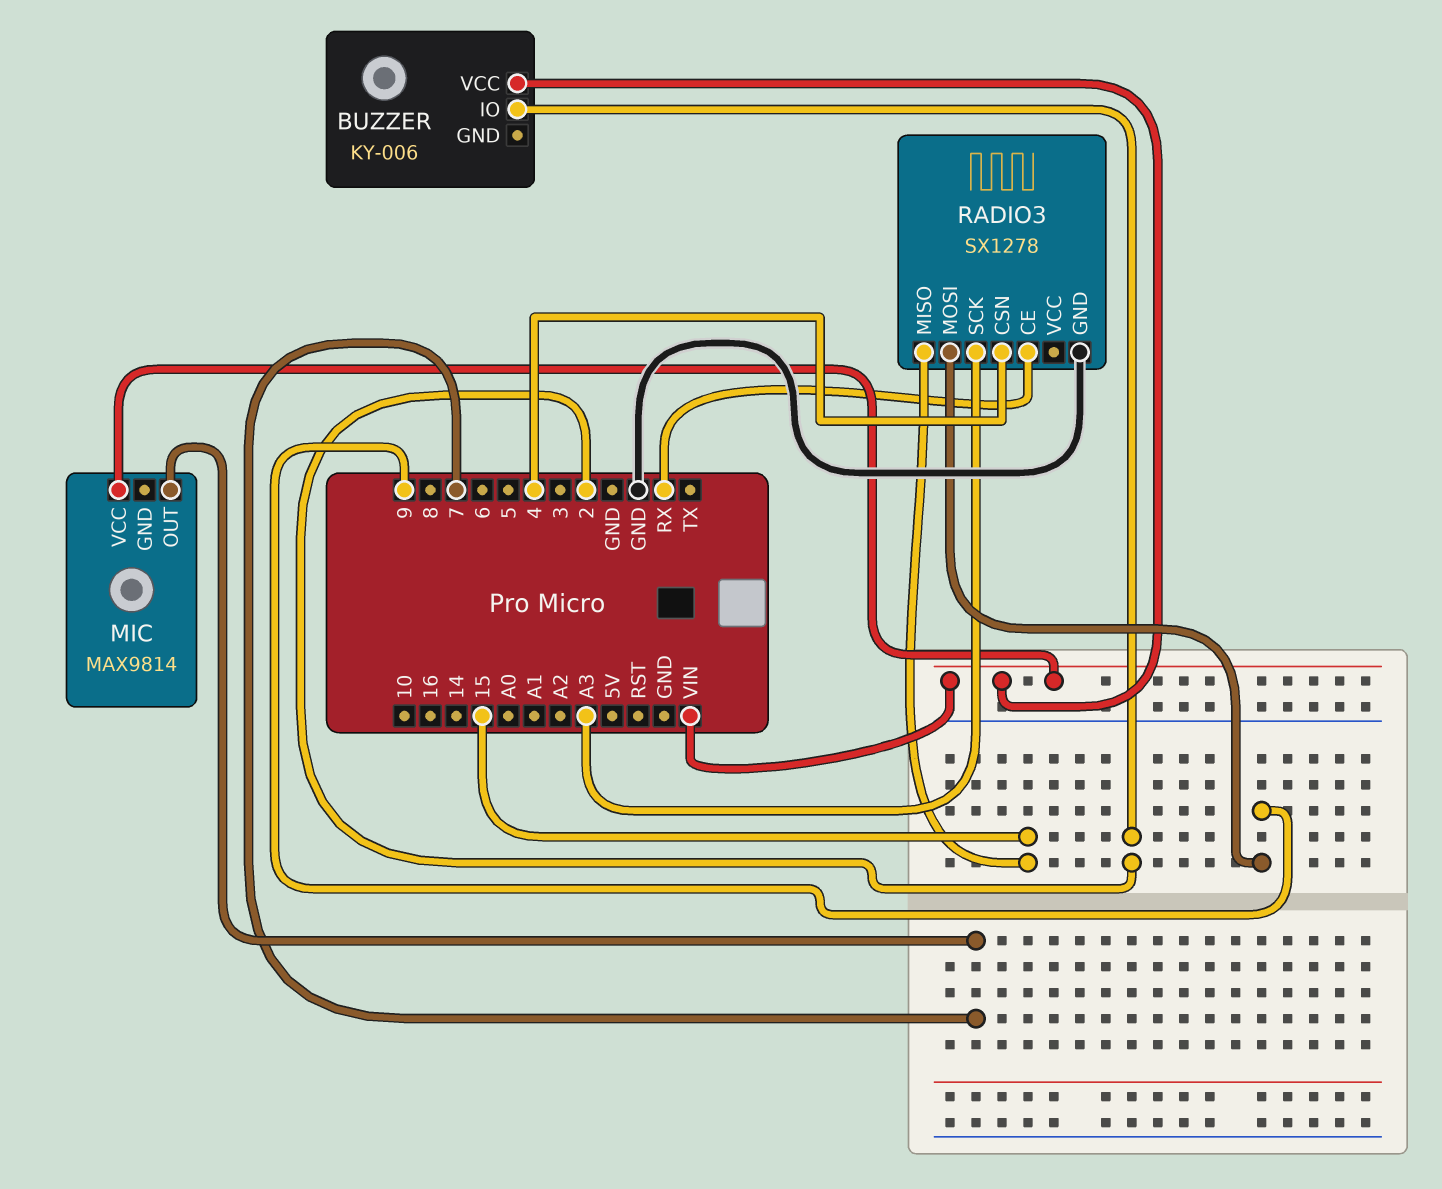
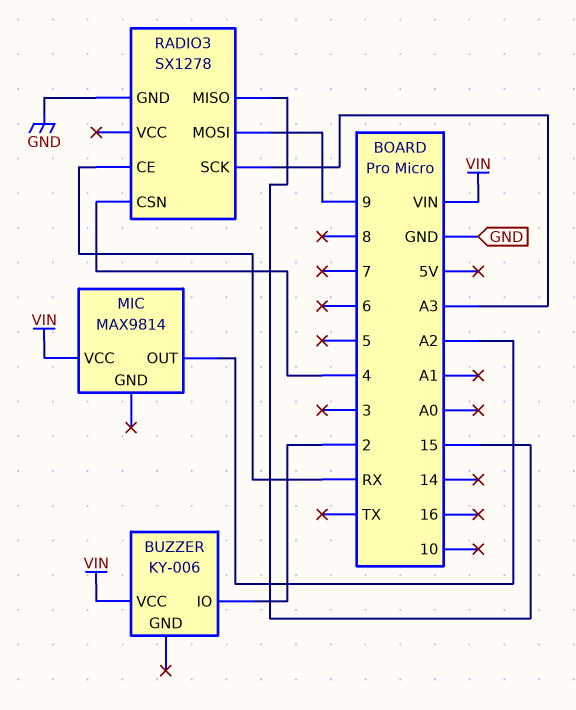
MIC pin OUT: 7 -> A2

